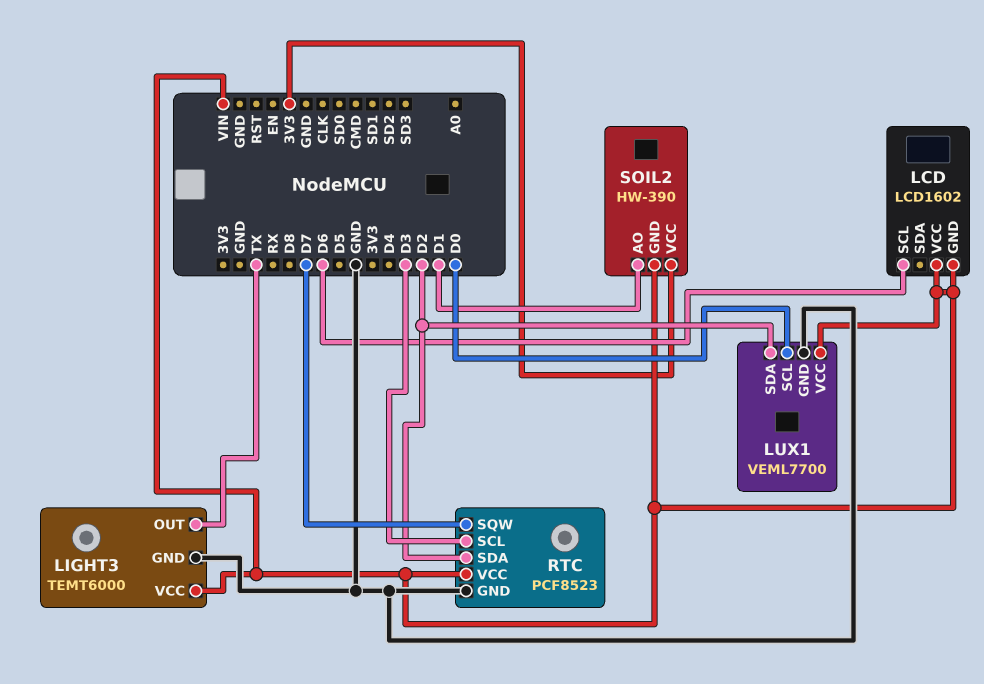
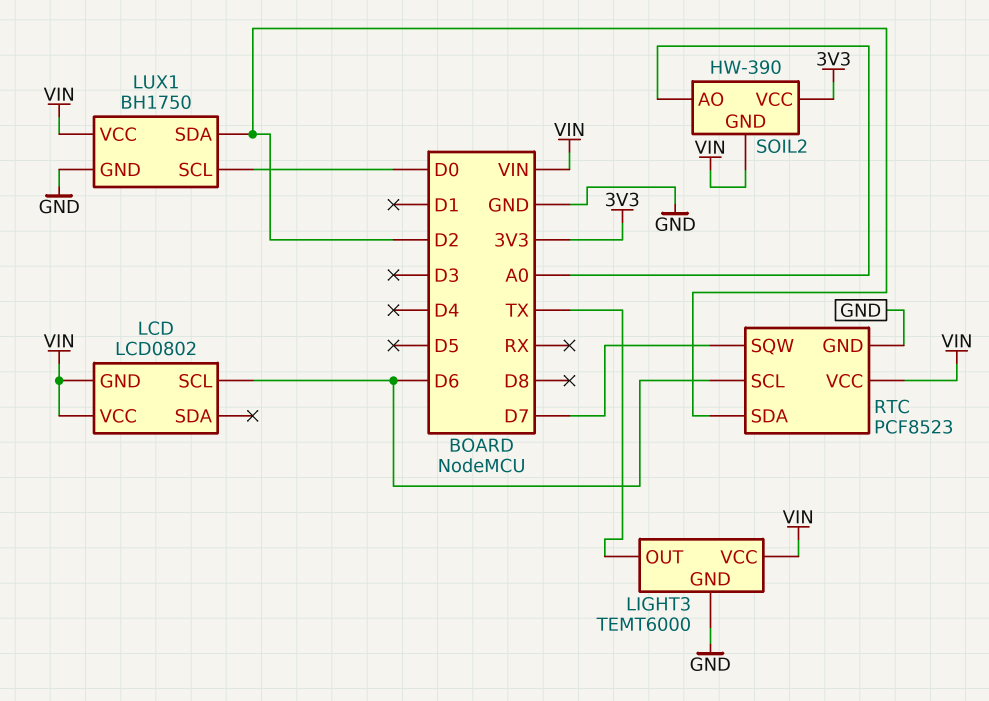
LCD: LCD1602 -> LCD0802
LUX1: VEML7700 -> BH1750
RTC pin SCL: D3 -> D6
SOIL2 pin AO: D1 -> A0

